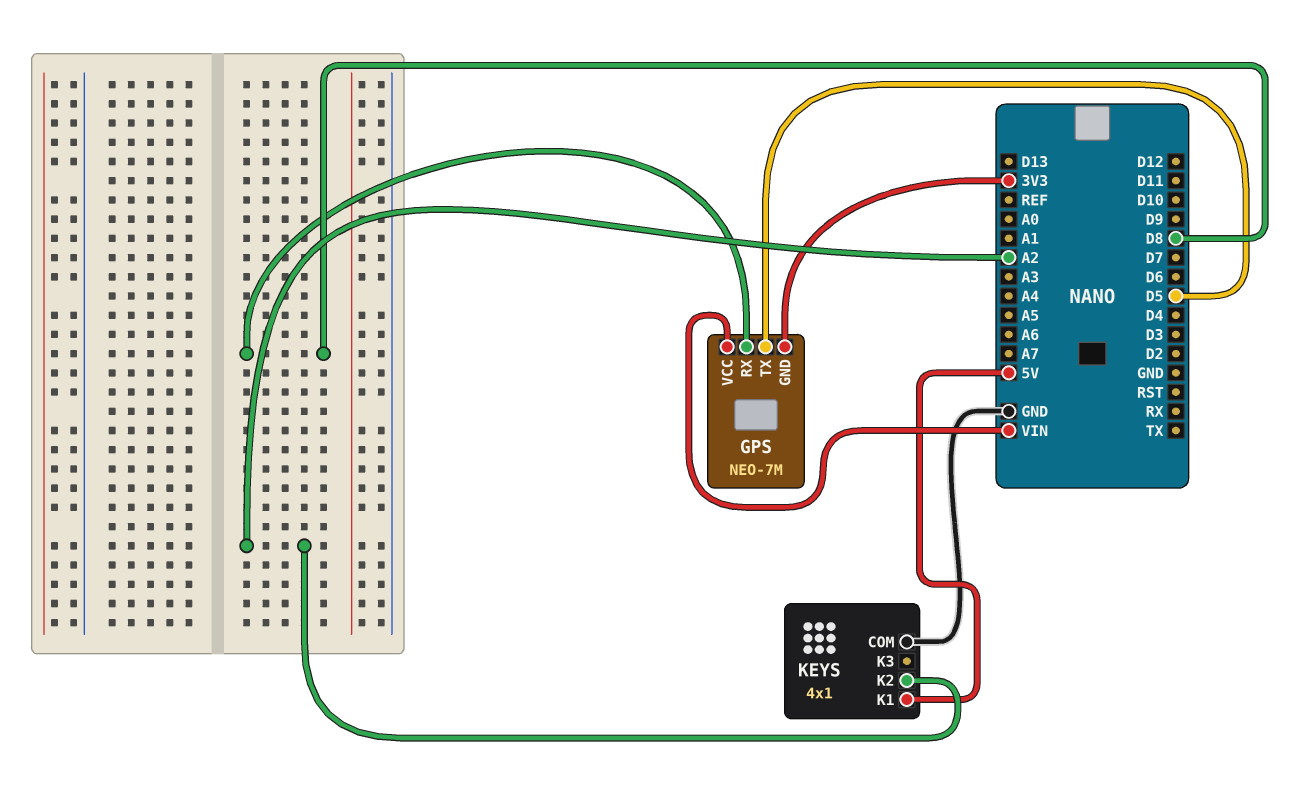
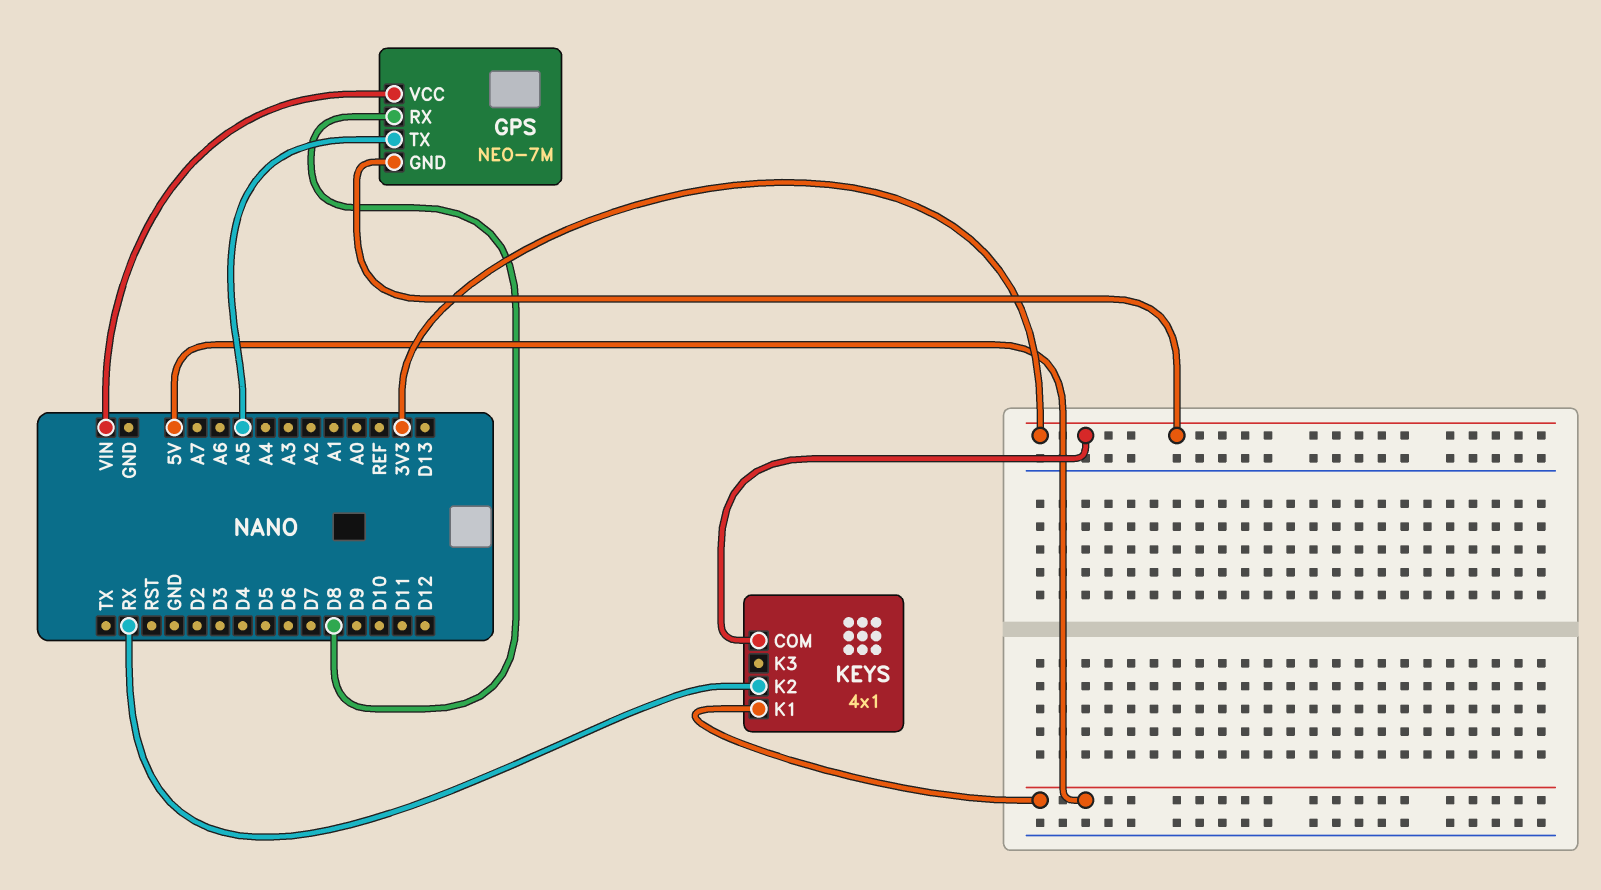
GPS pin TX: D5 -> A5
KEYS pin COM: GND -> 3V3
KEYS pin K2: A2 -> RX

